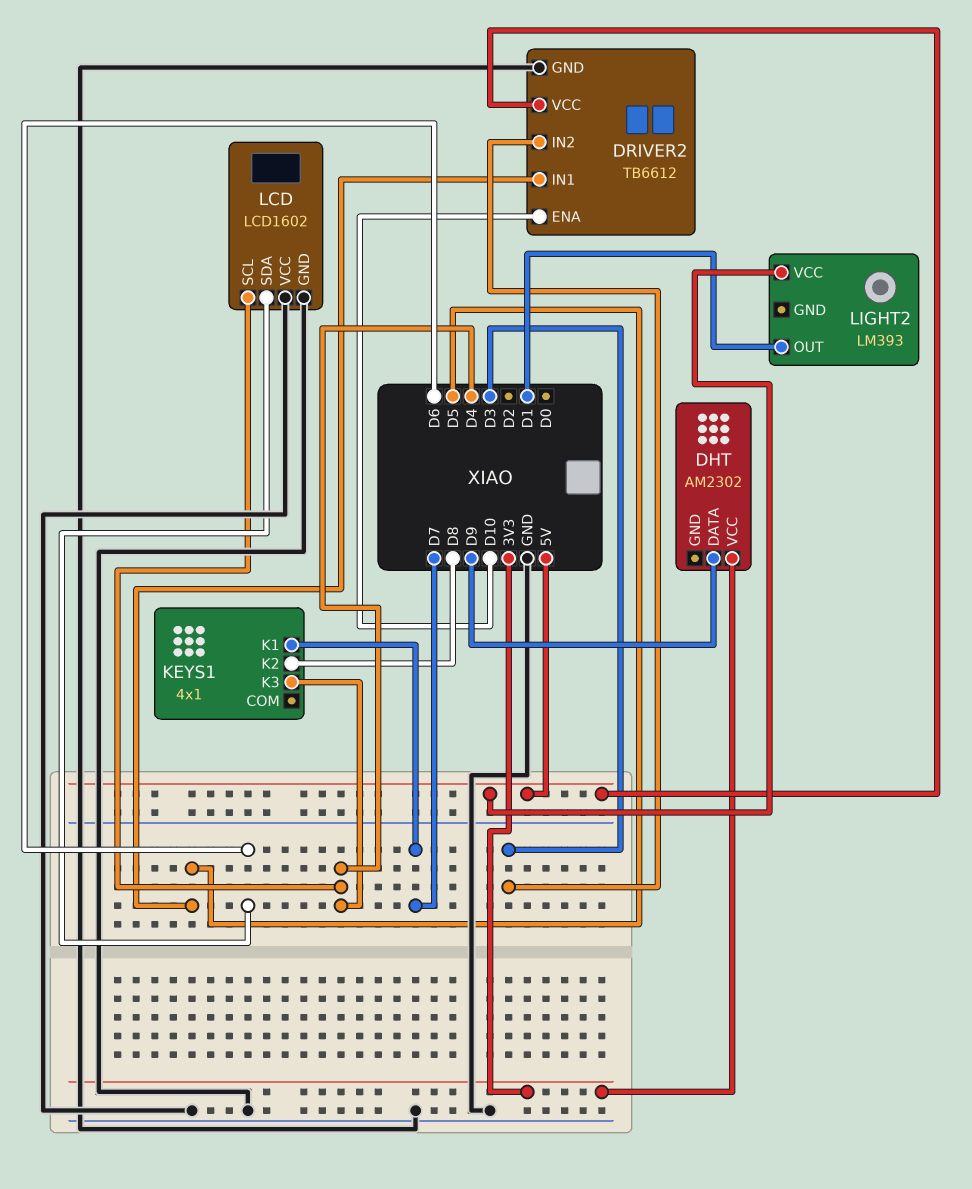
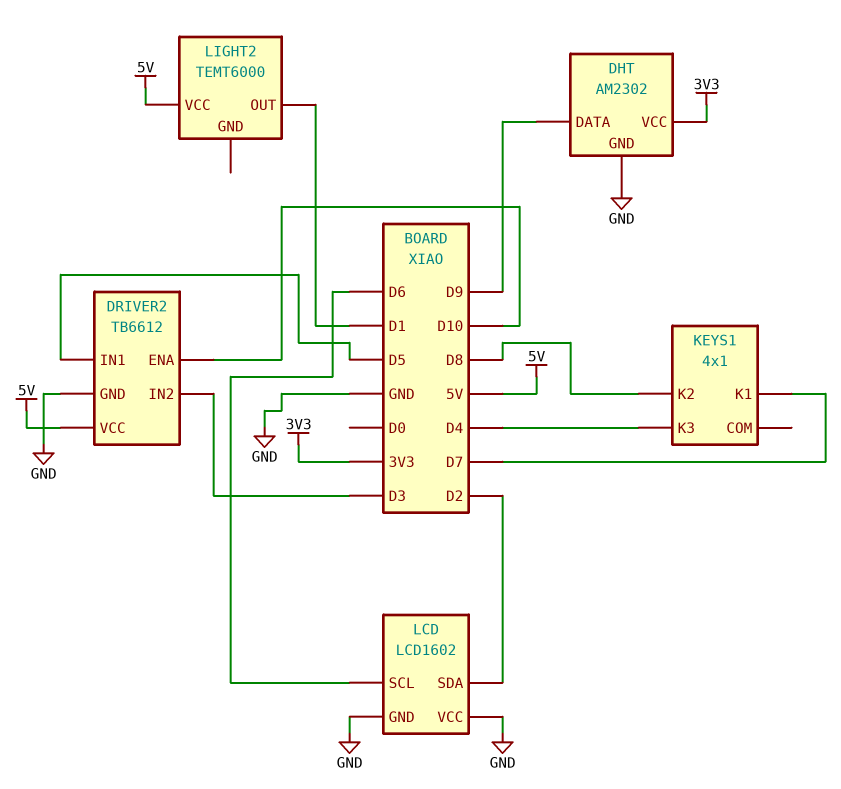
DHT pin GND: none -> GND
LCD pin SCL: D4 -> D6
LCD pin SDA: D6 -> D2
LIGHT2: LM393 -> TEMT6000

